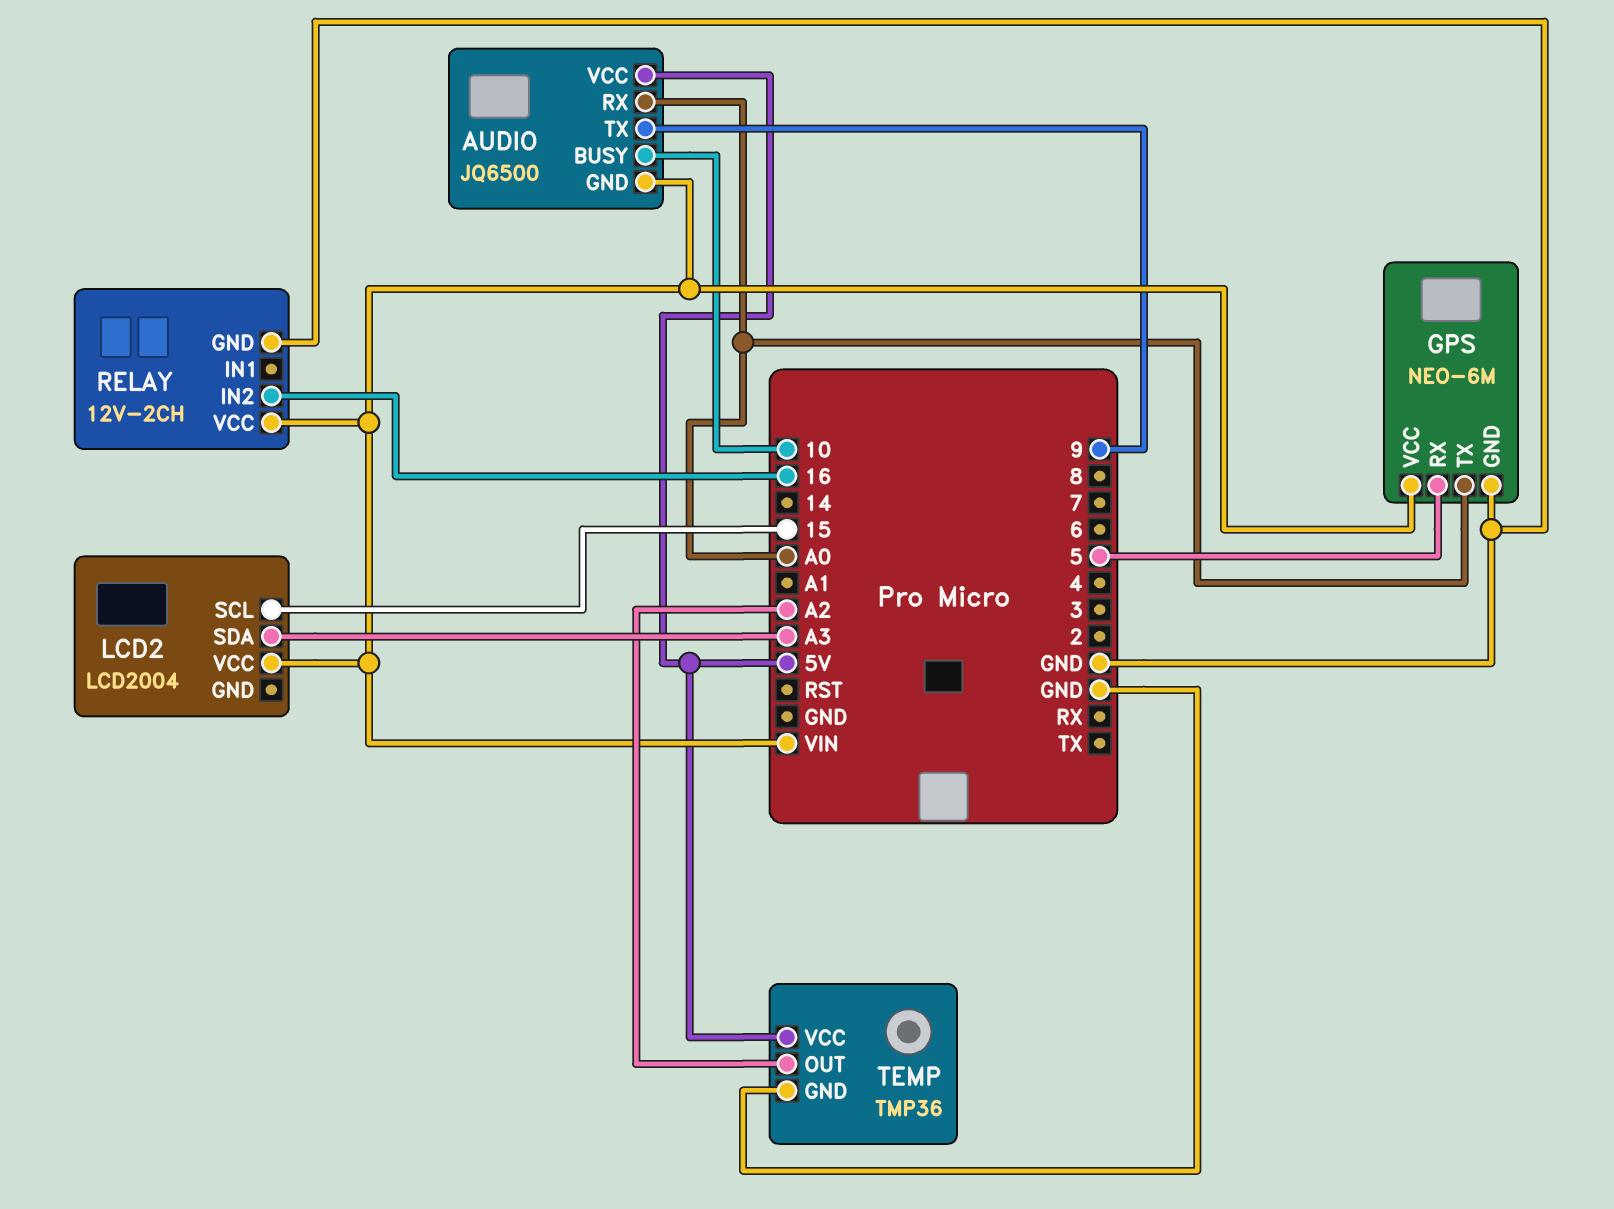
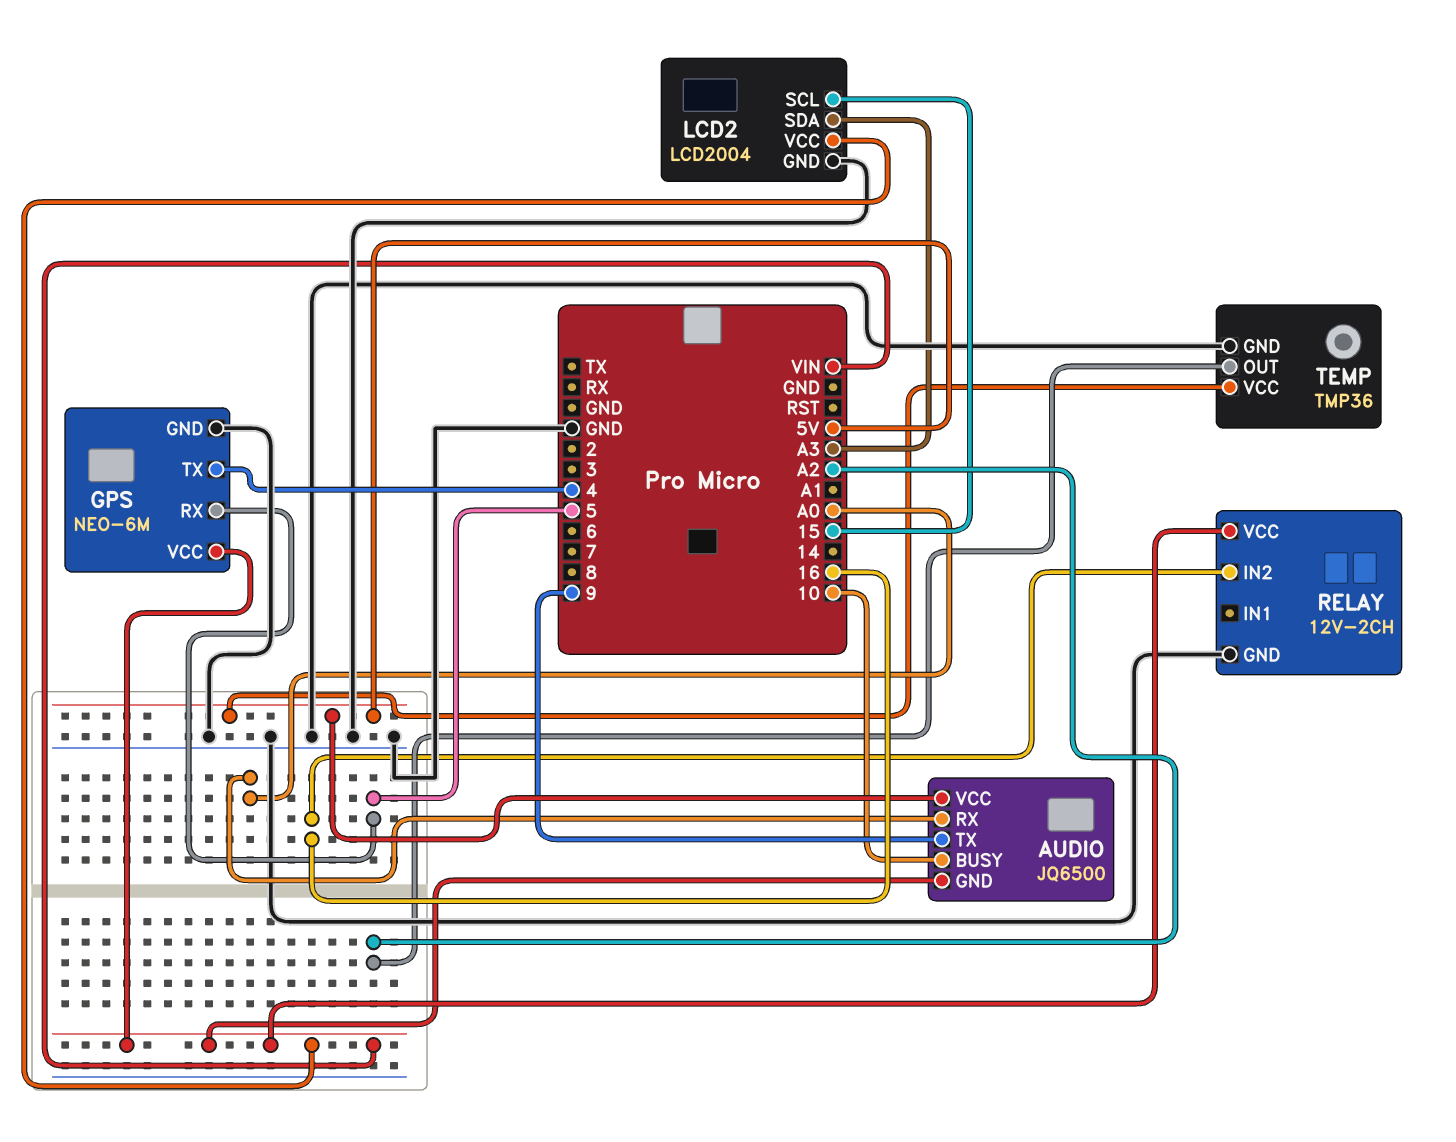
GPS pin TX: A0 -> 4
LCD2 pin GND: none -> GND

